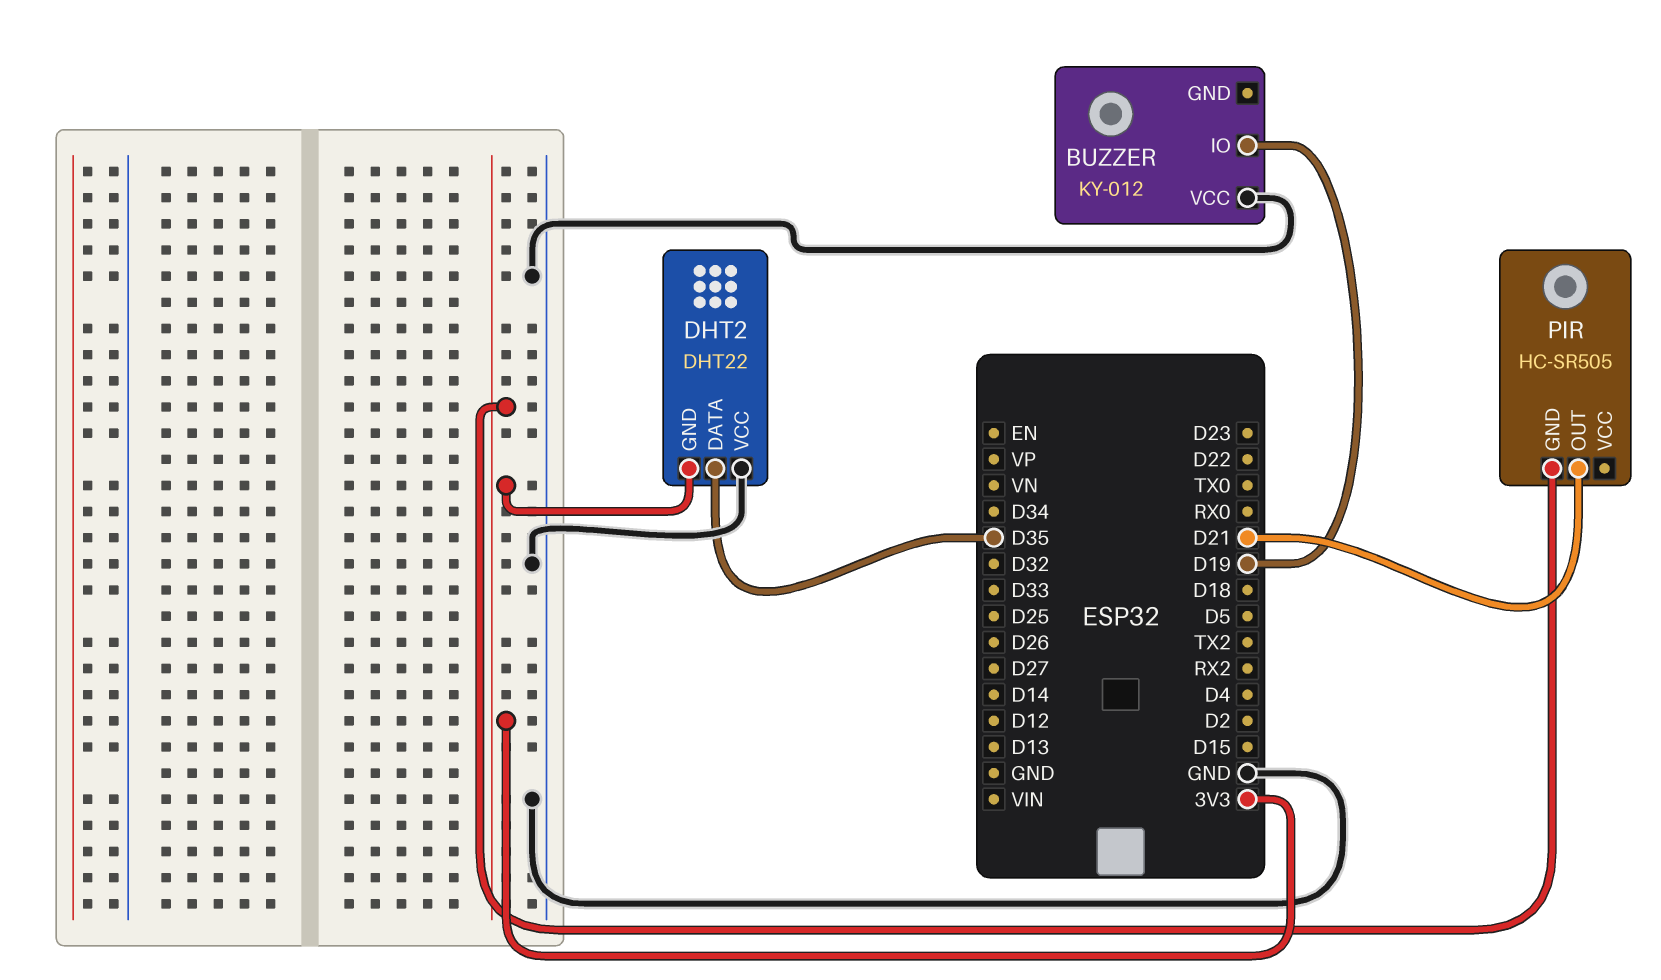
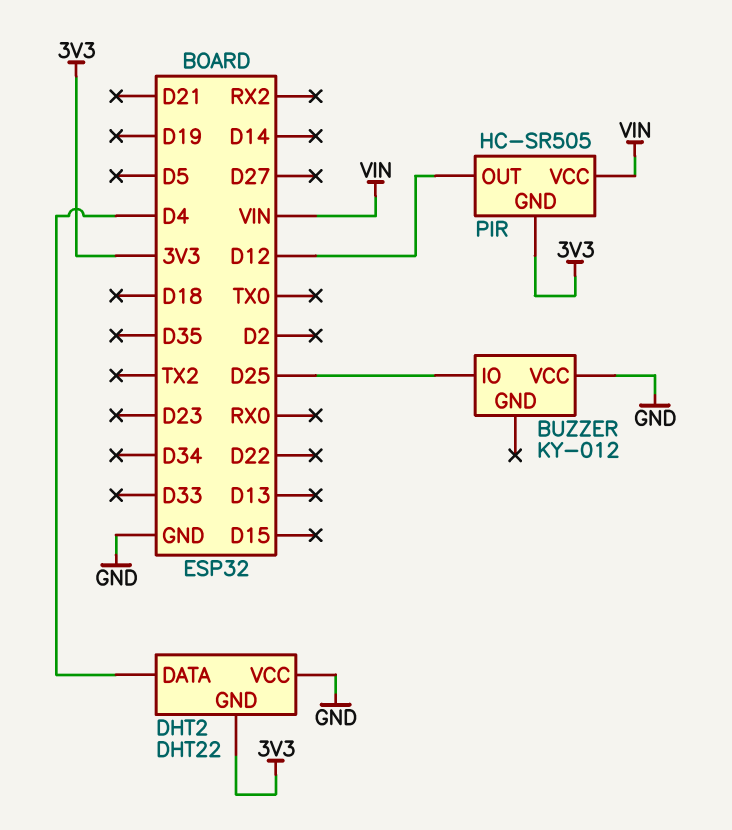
BUZZER pin IO: D19 -> D25
DHT2 pin DATA: D35 -> D4
PIR pin OUT: D21 -> D12
PIR pin VCC: none -> VIN

